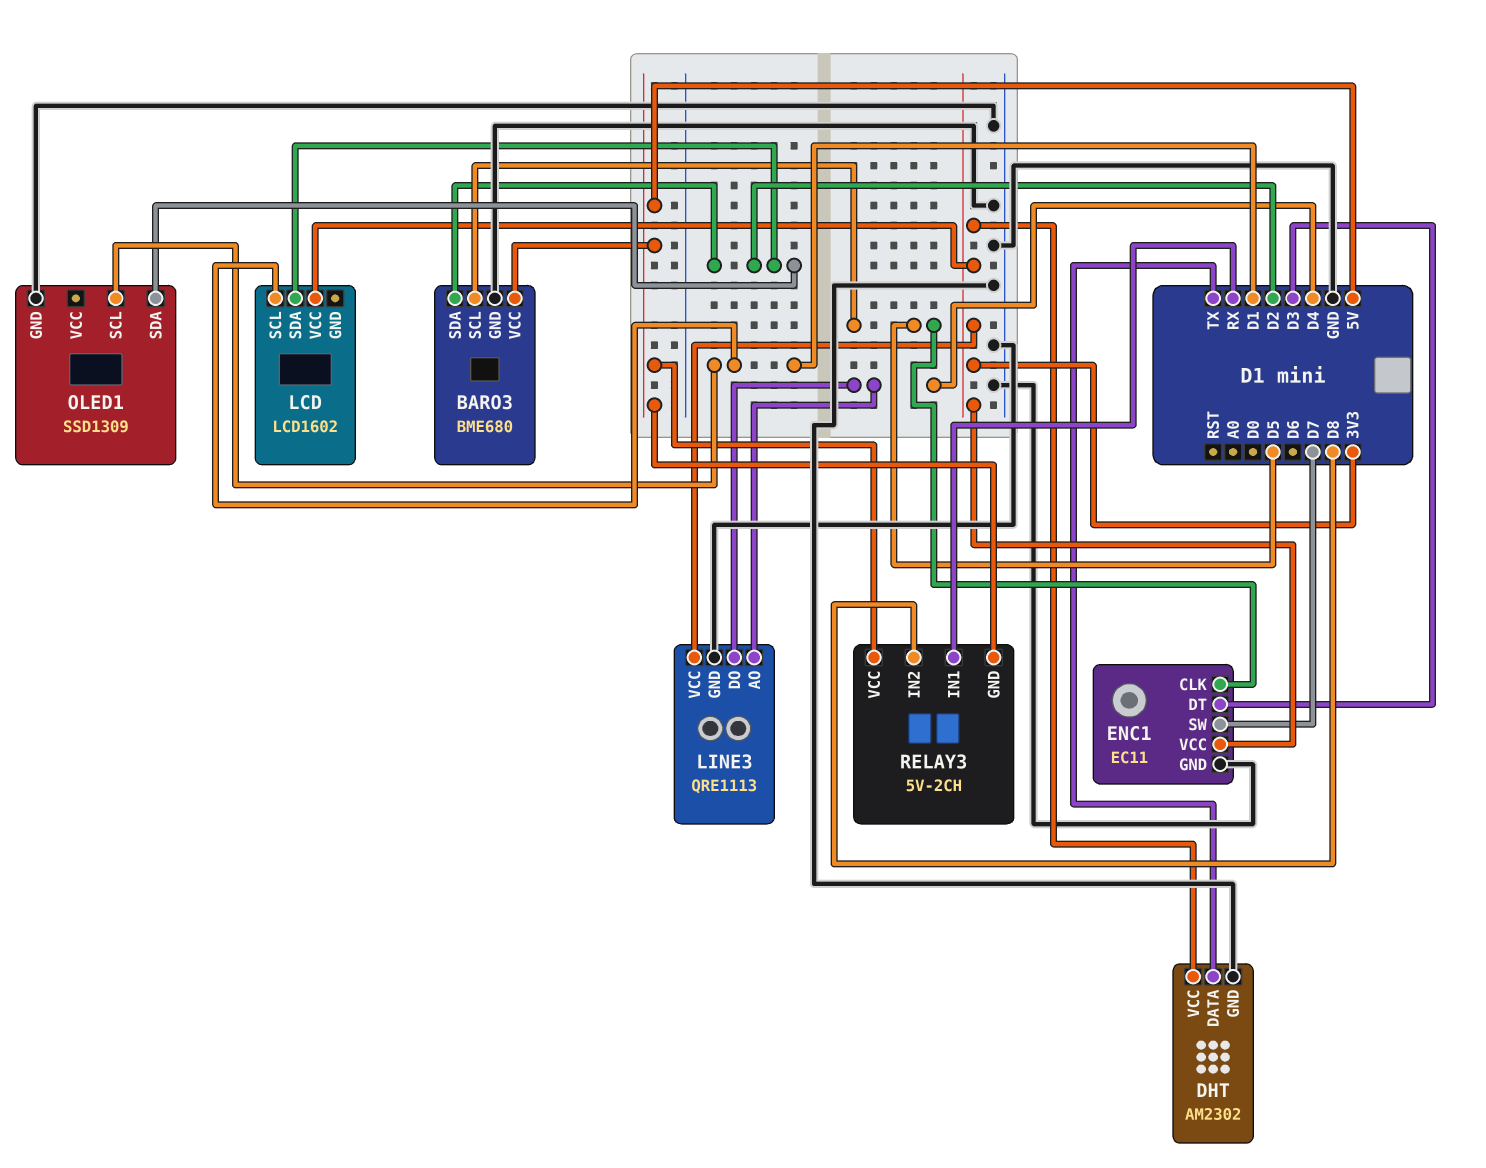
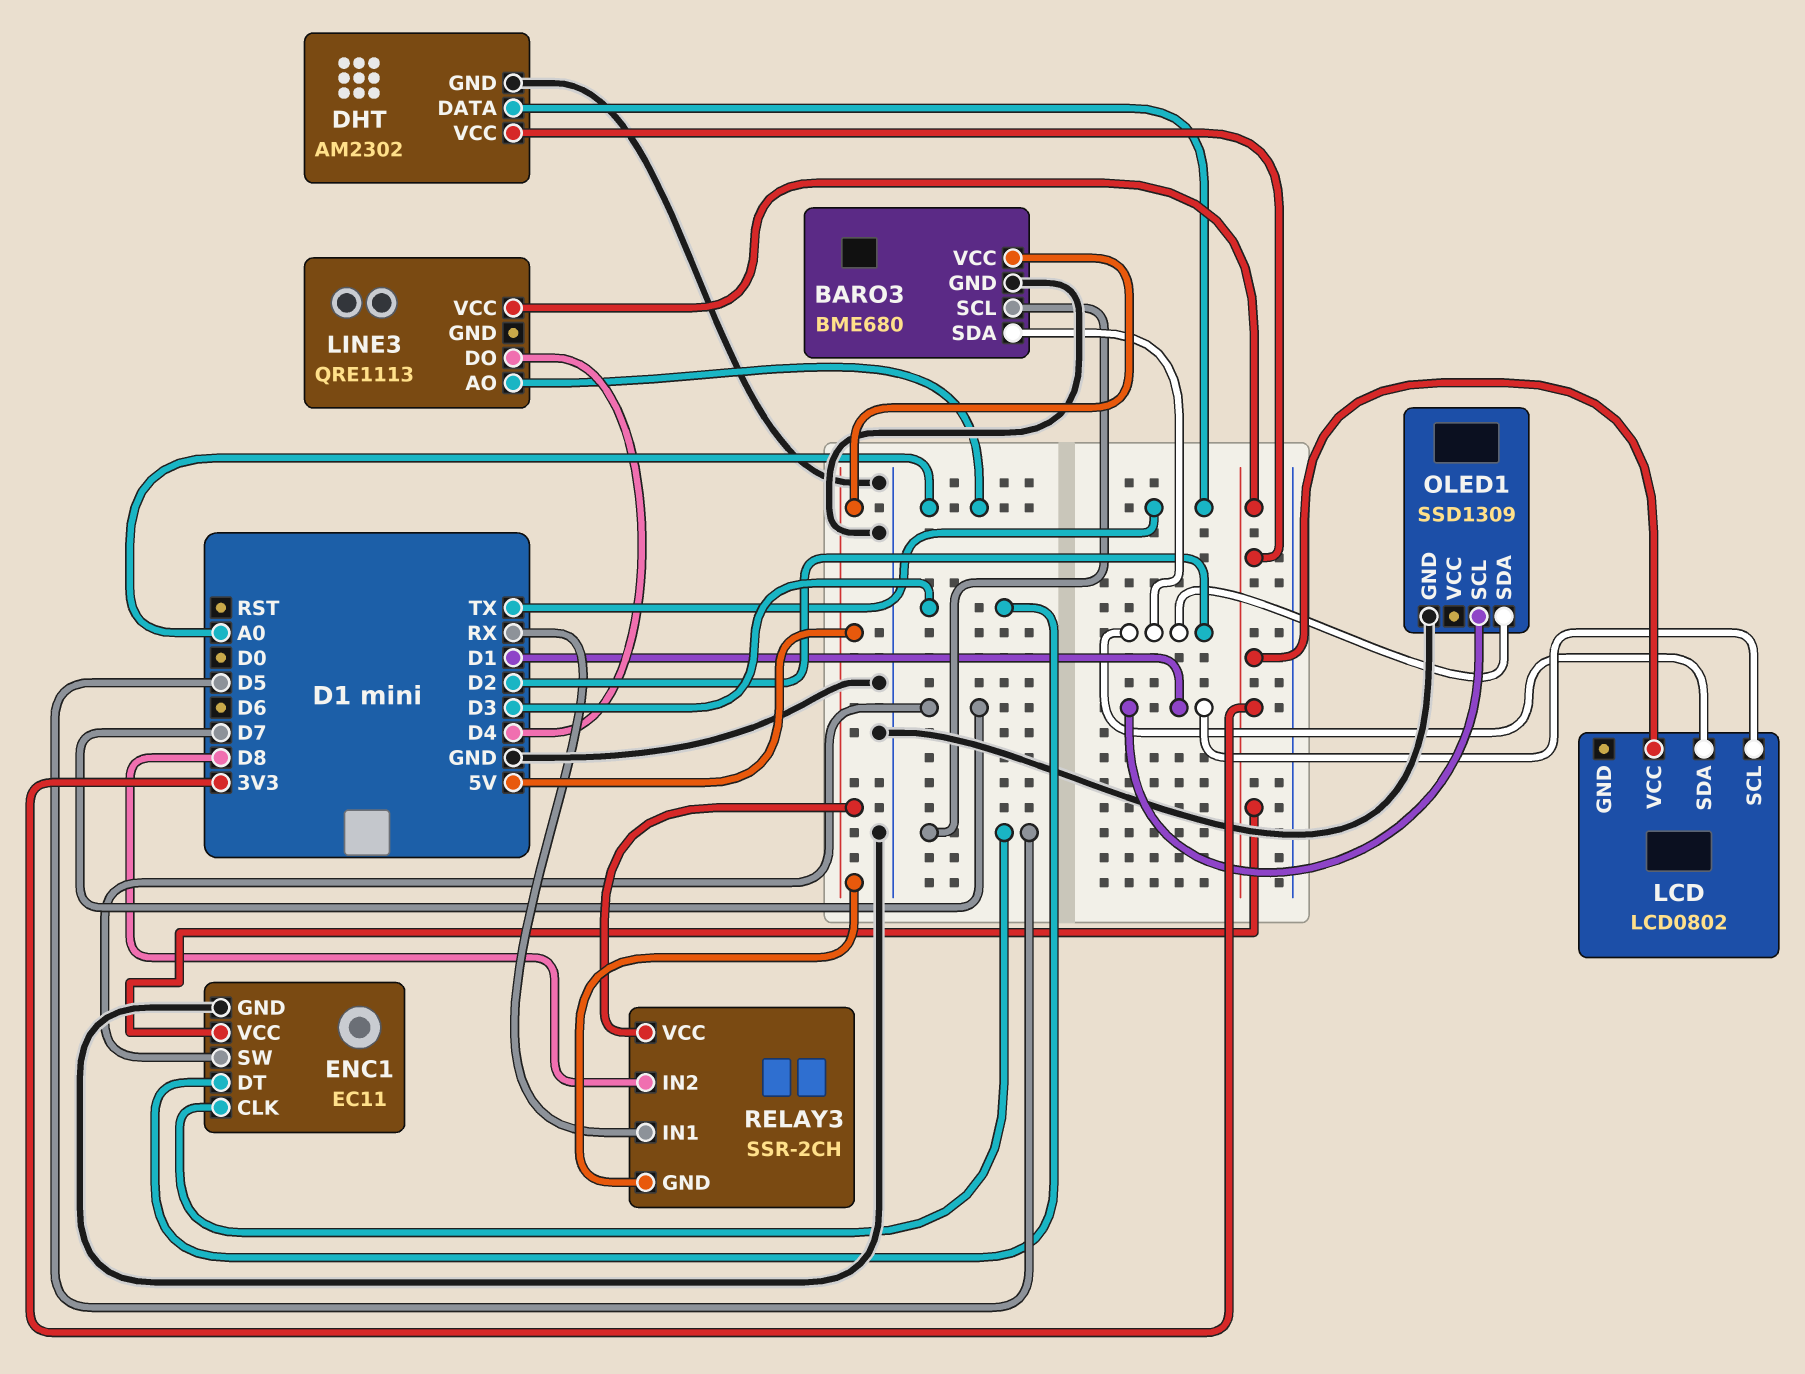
LCD: LCD1602 -> LCD0802
LINE3 pin AO: D4 -> A0
LINE3 pin GND: GND -> none
RELAY3: 5V-2CH -> SSR-2CH

